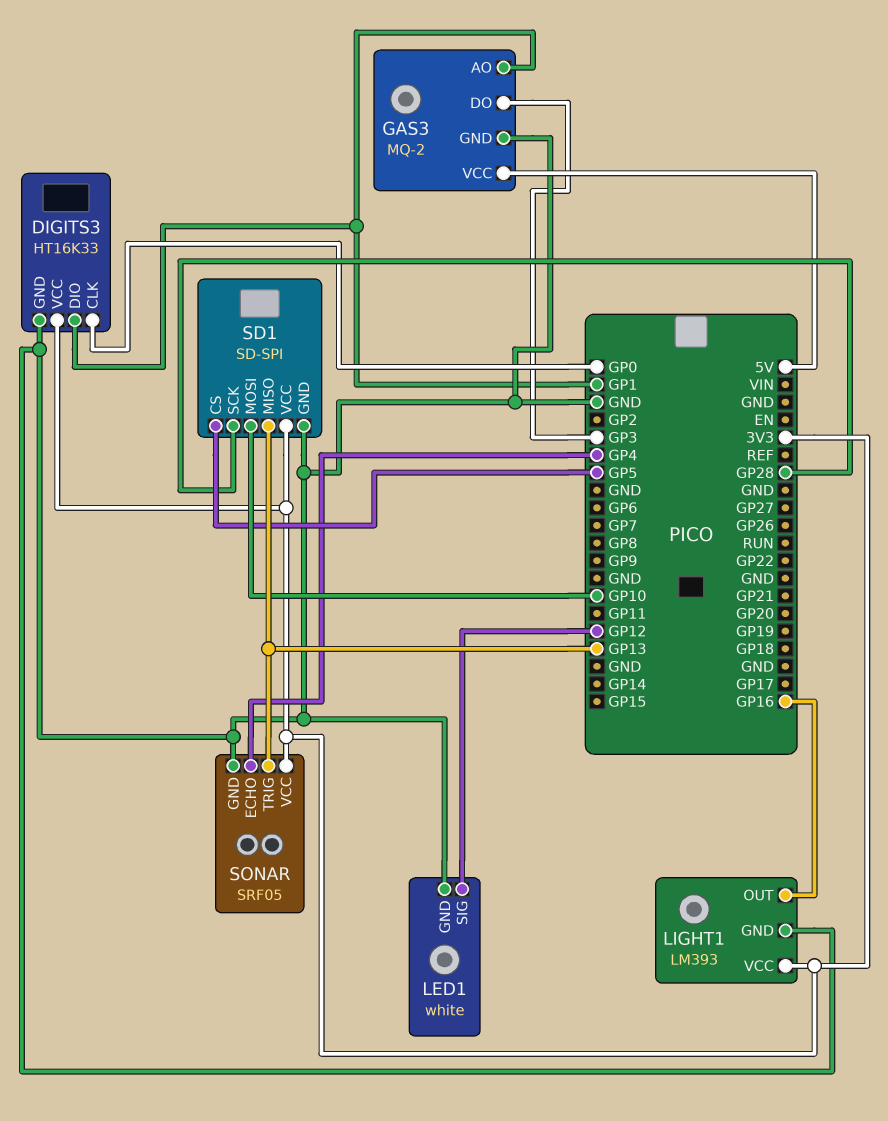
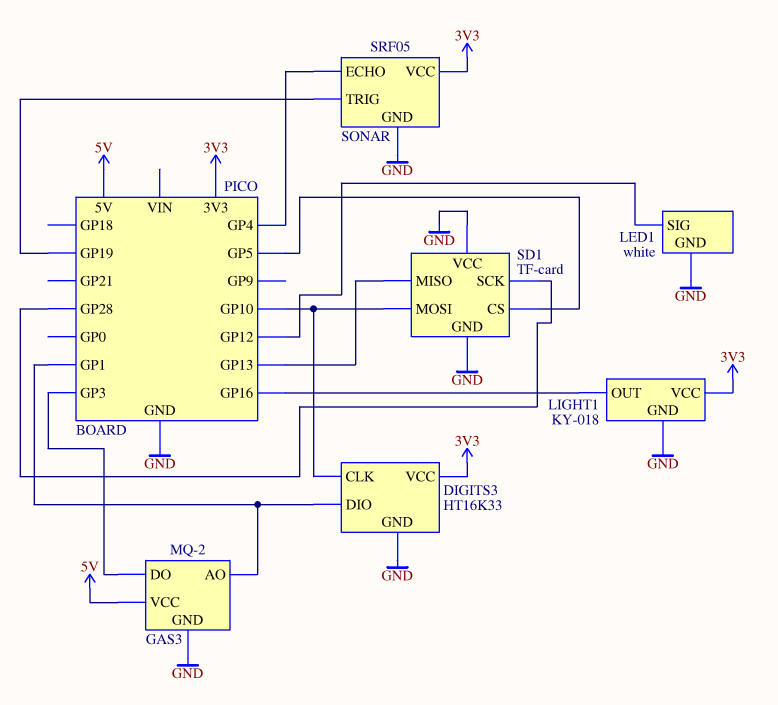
DIGITS3 pin CLK: GP0 -> GP10
LIGHT1: LM393 -> KY-018
SD1: SD-SPI -> TF-card
SD1 pin VCC: 3V3 -> GND
SONAR pin TRIG: GP13 -> GP19

